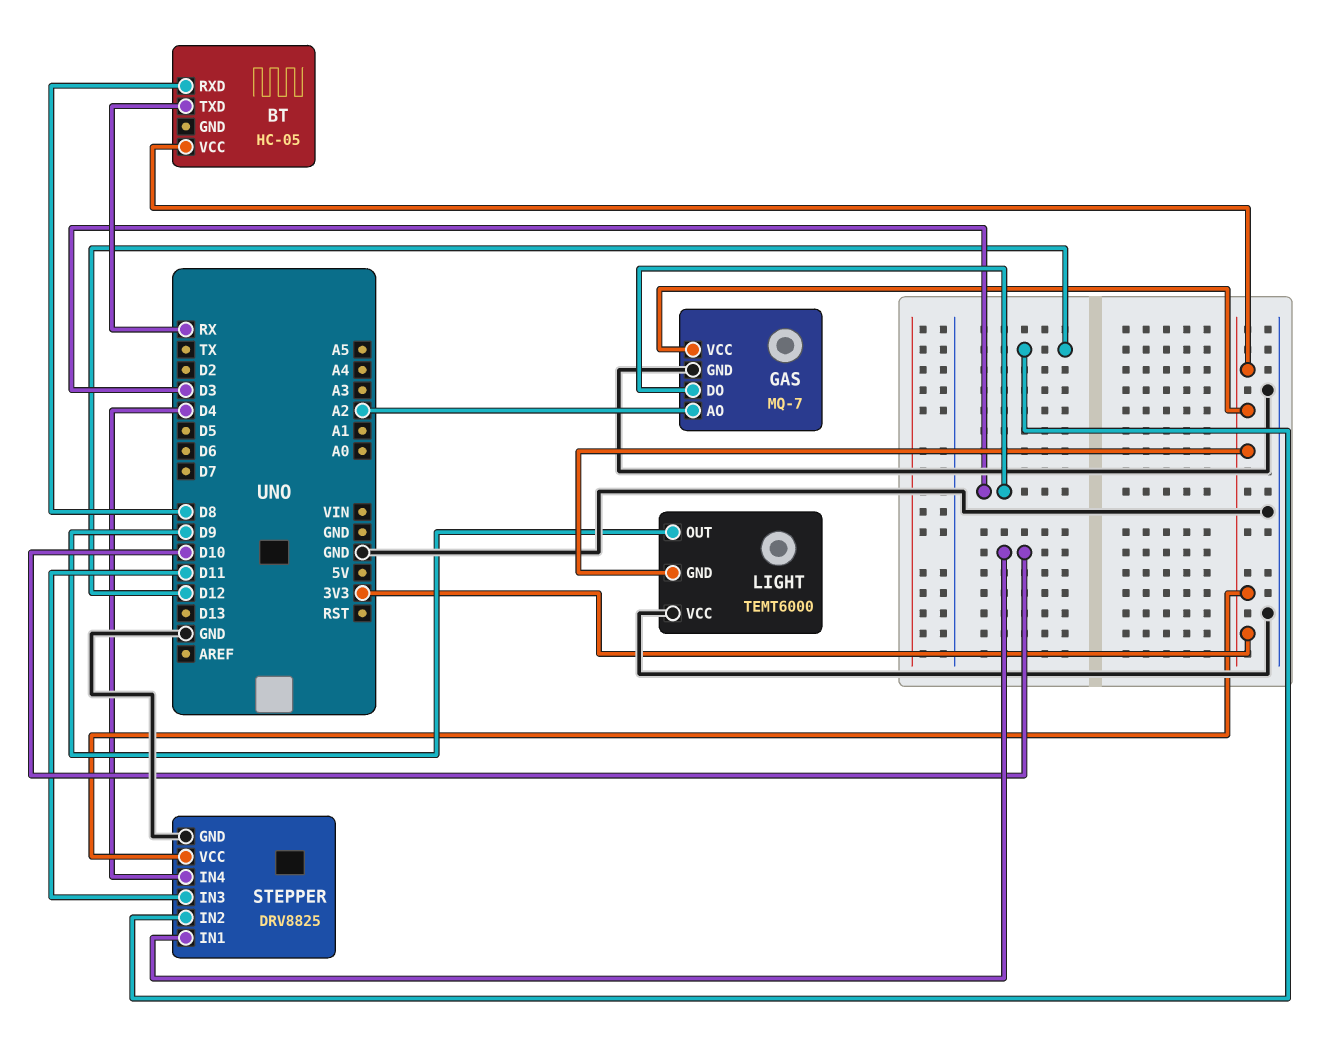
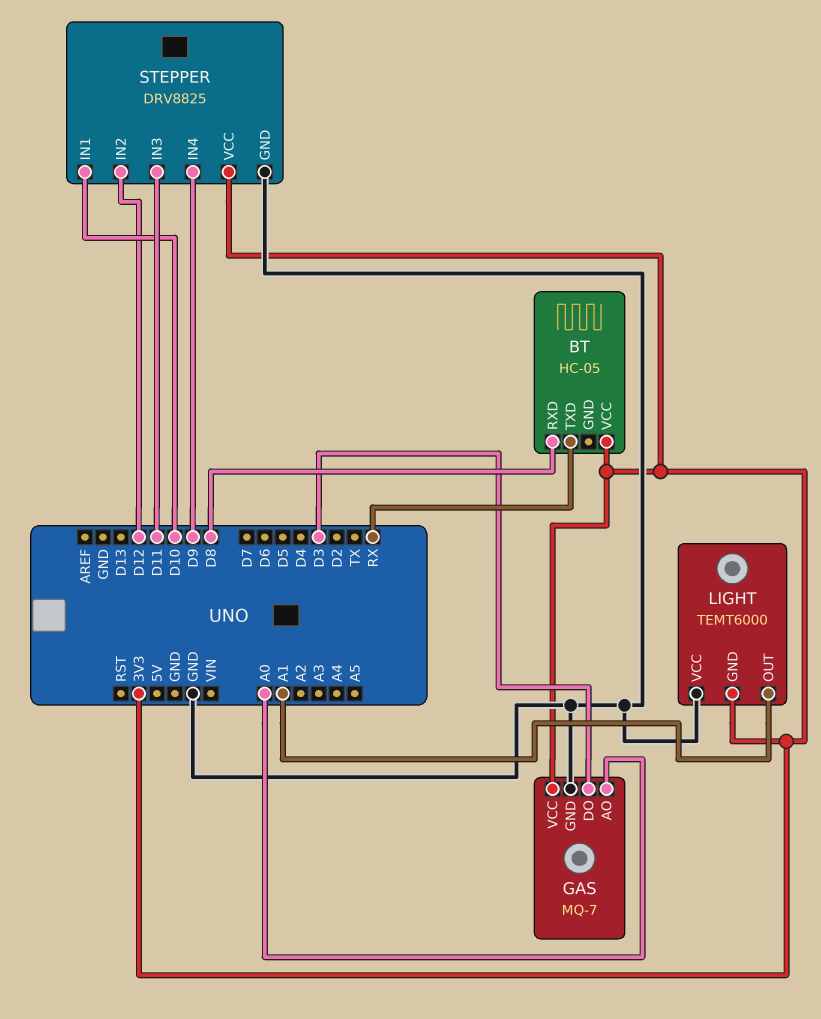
GAS pin AO: A2 -> A0
LIGHT pin OUT: D9 -> A1
STEPPER pin IN4: D4 -> D9

